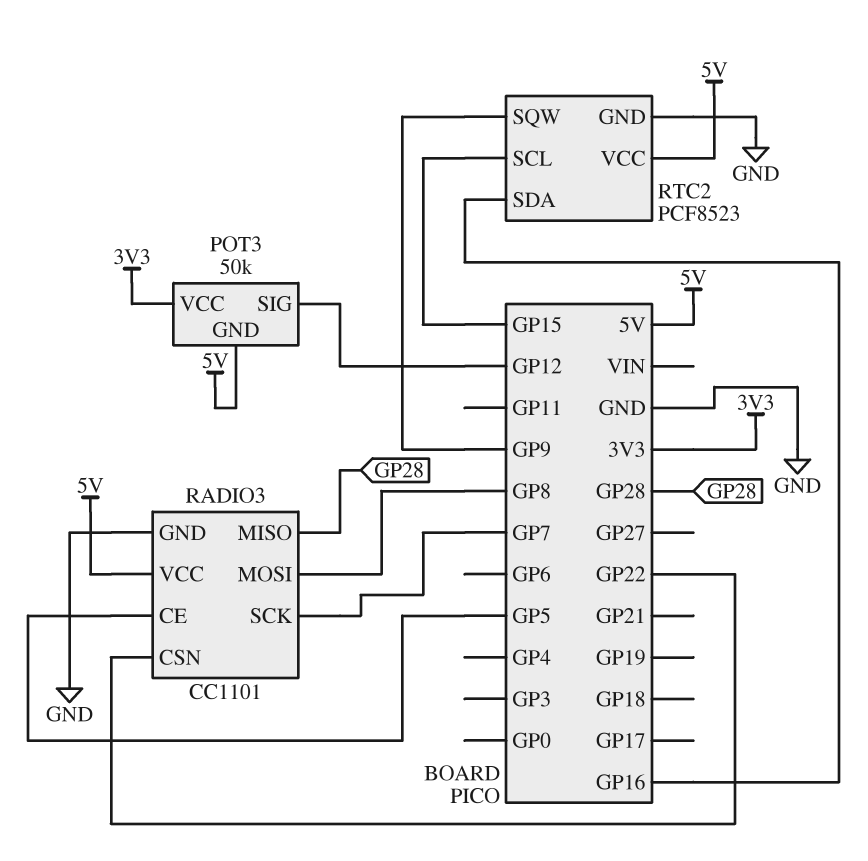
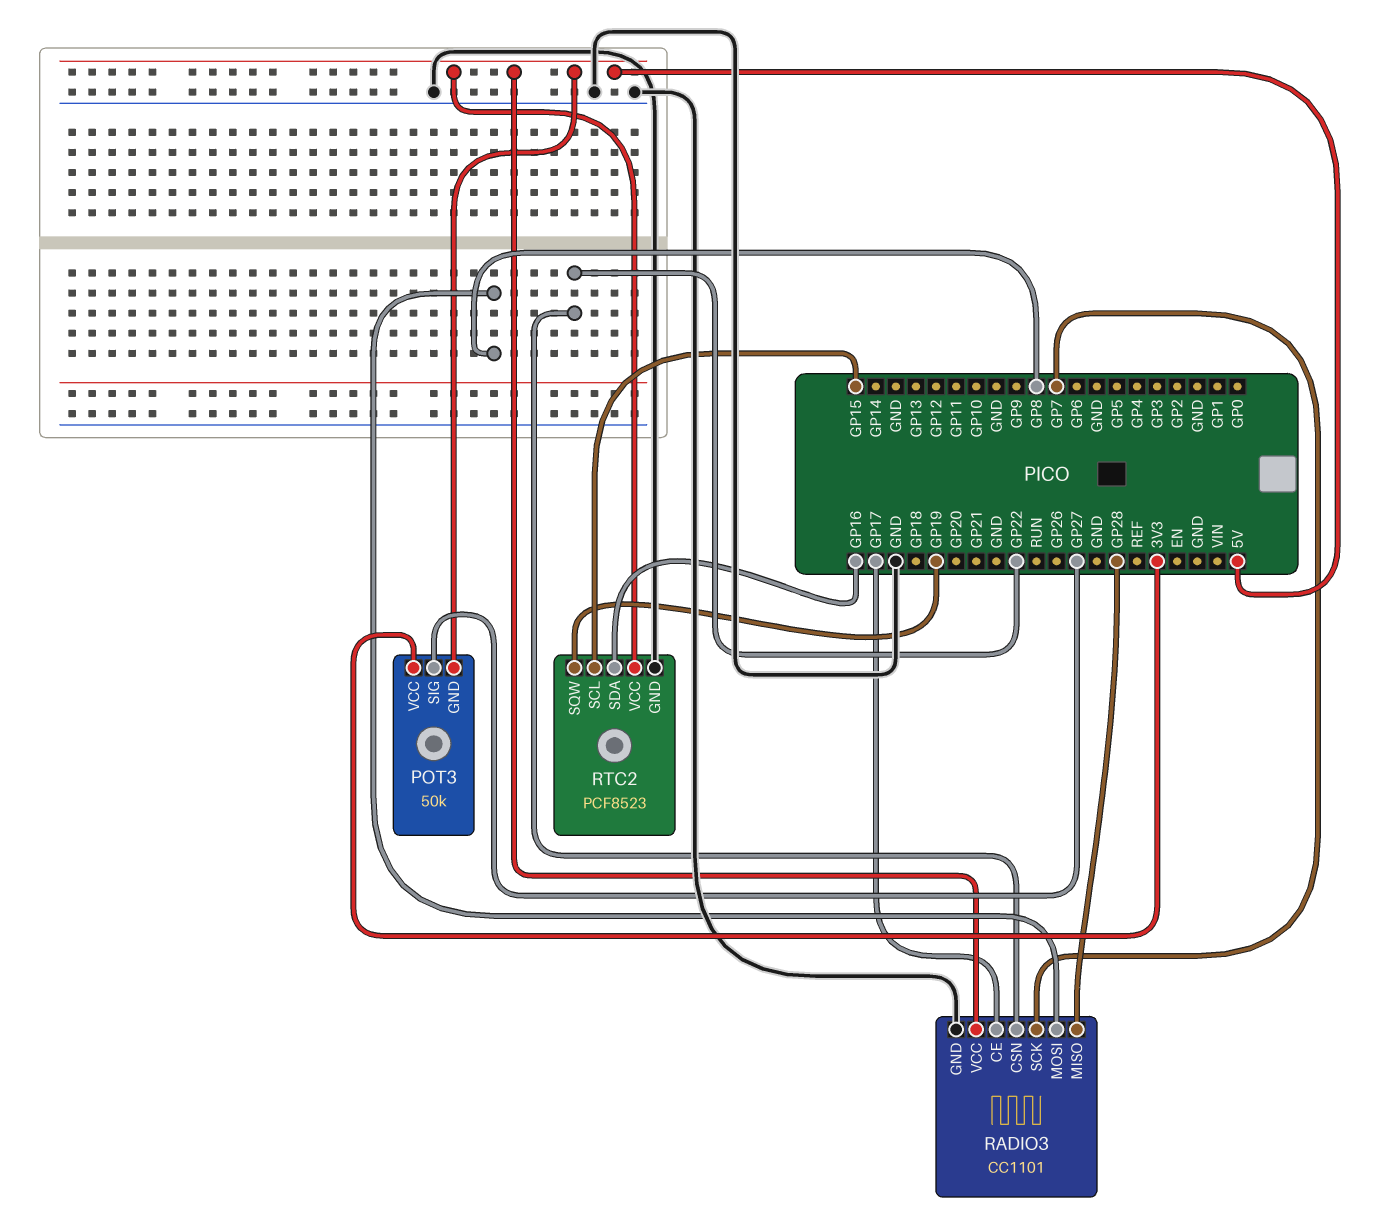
POT3 pin SIG: GP12 -> GP27
RADIO3 pin CE: GP5 -> GP17
RTC2 pin SQW: GP9 -> GP19

